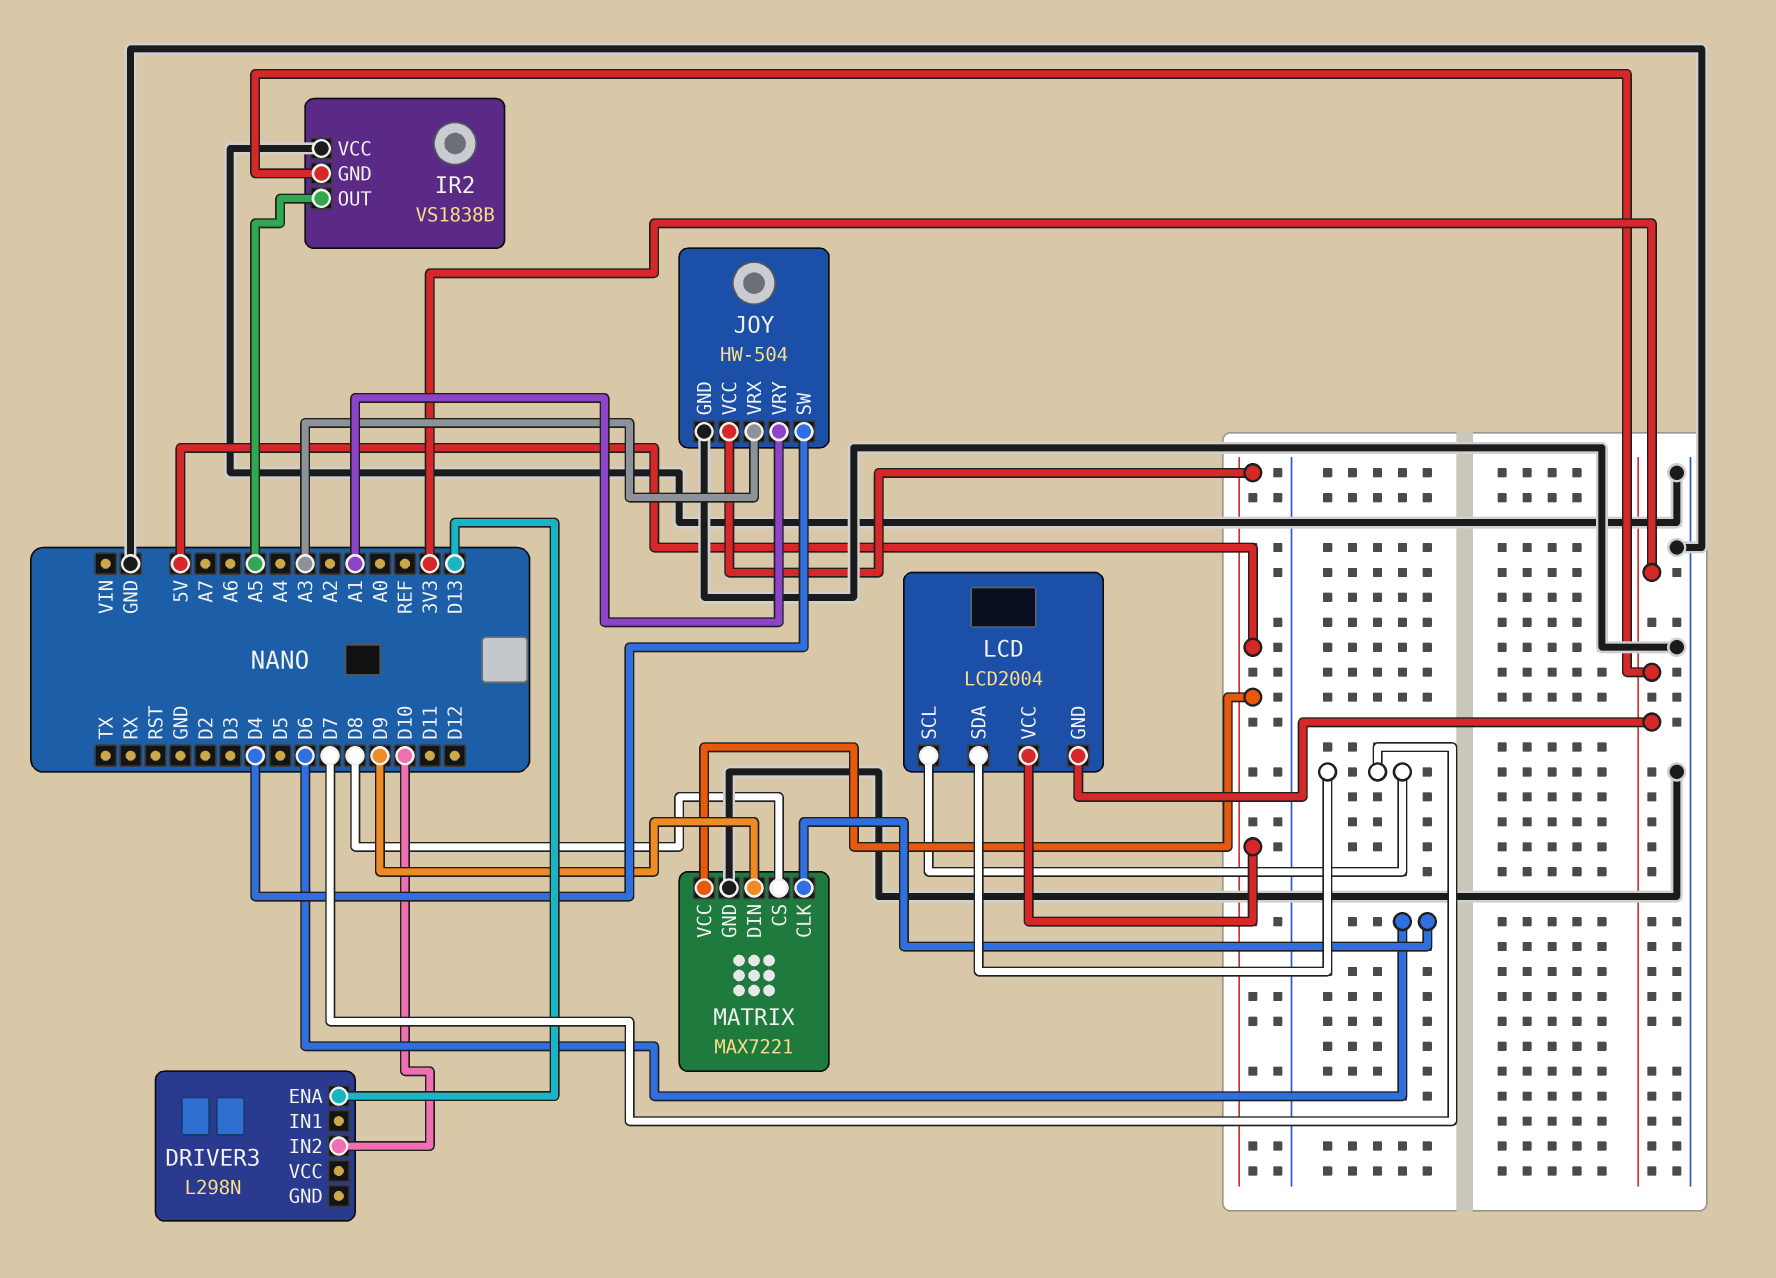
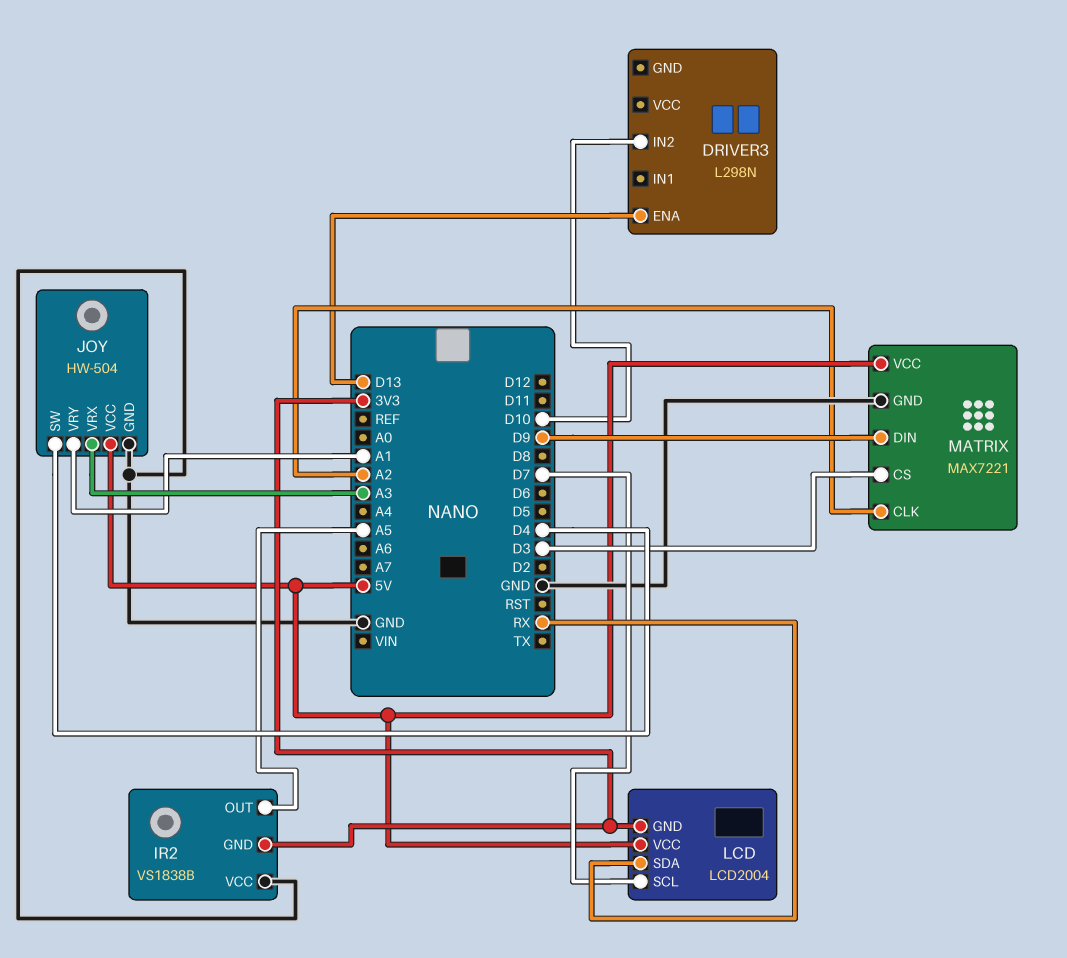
LCD pin SDA: D7 -> RX
MATRIX pin CLK: D6 -> A2
MATRIX pin CS: D8 -> D3

